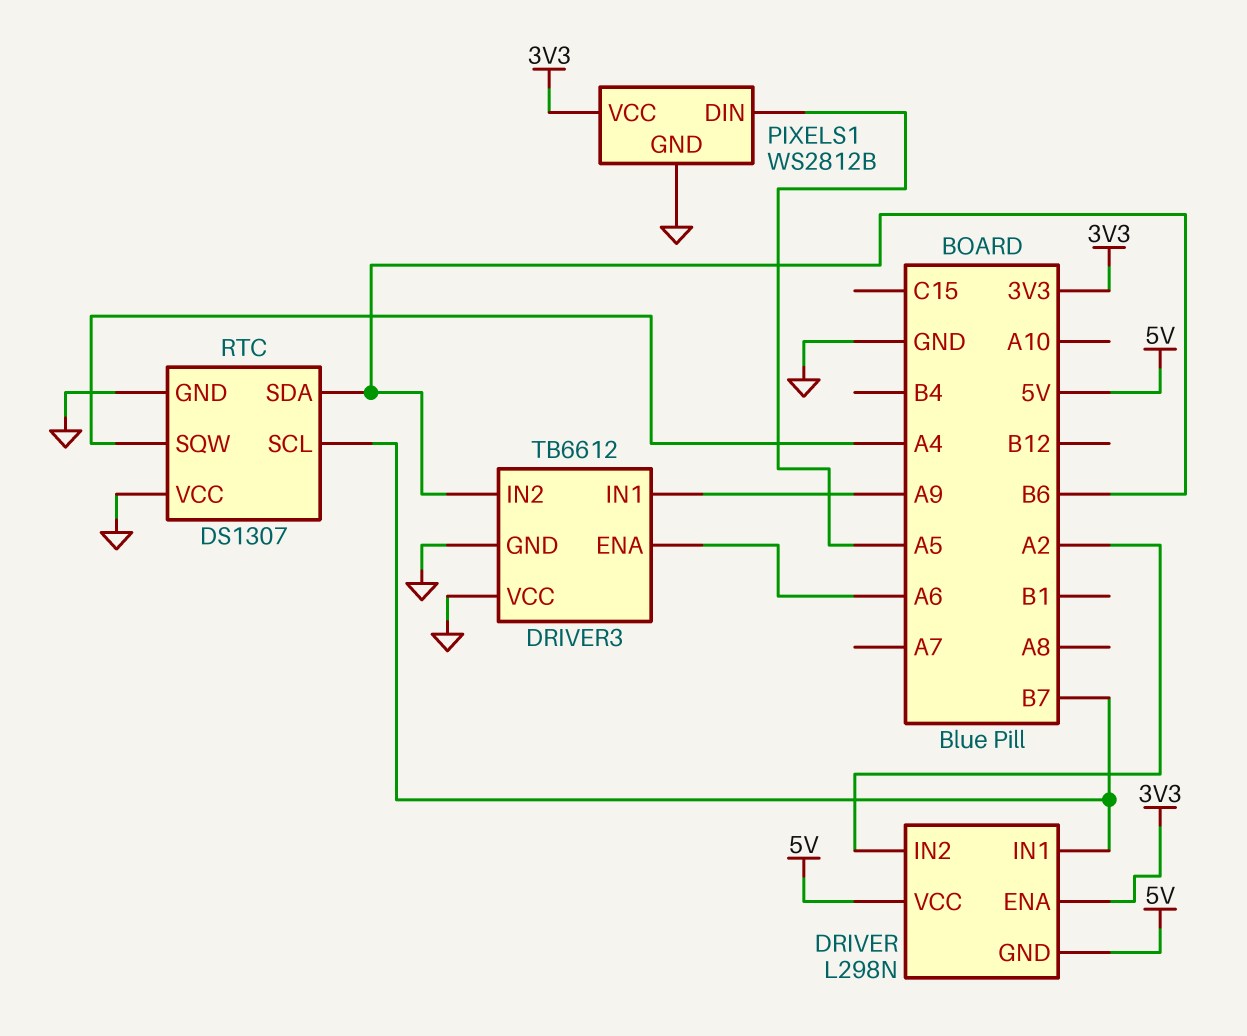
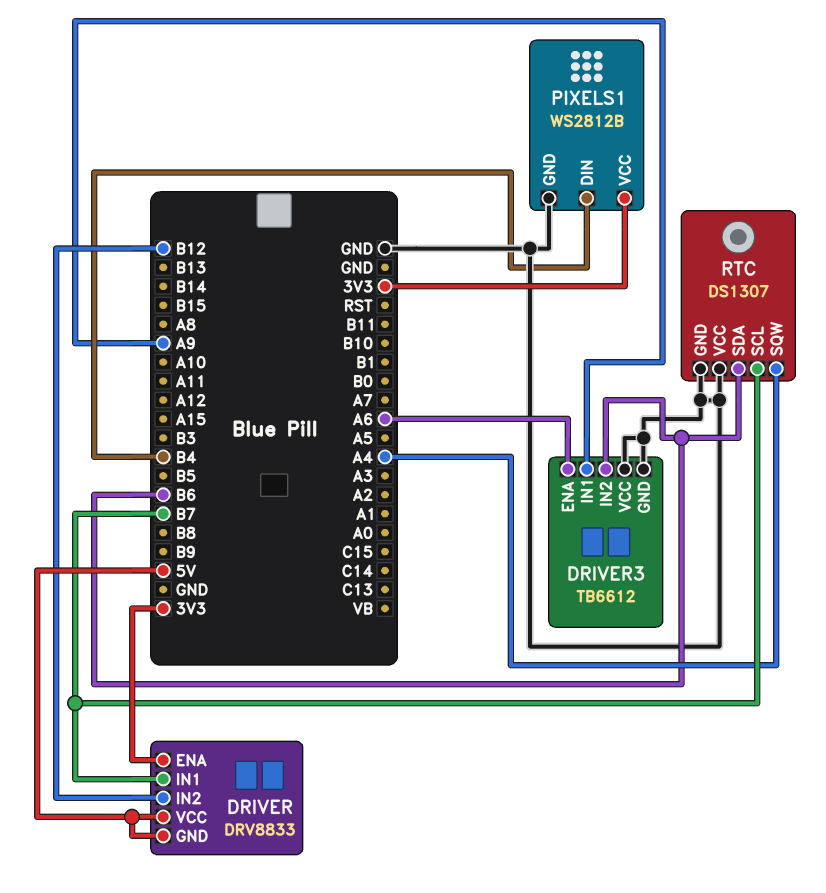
DRIVER: L298N -> DRV8833
DRIVER pin IN2: A2 -> B12
PIXELS1 pin DIN: A5 -> B4

